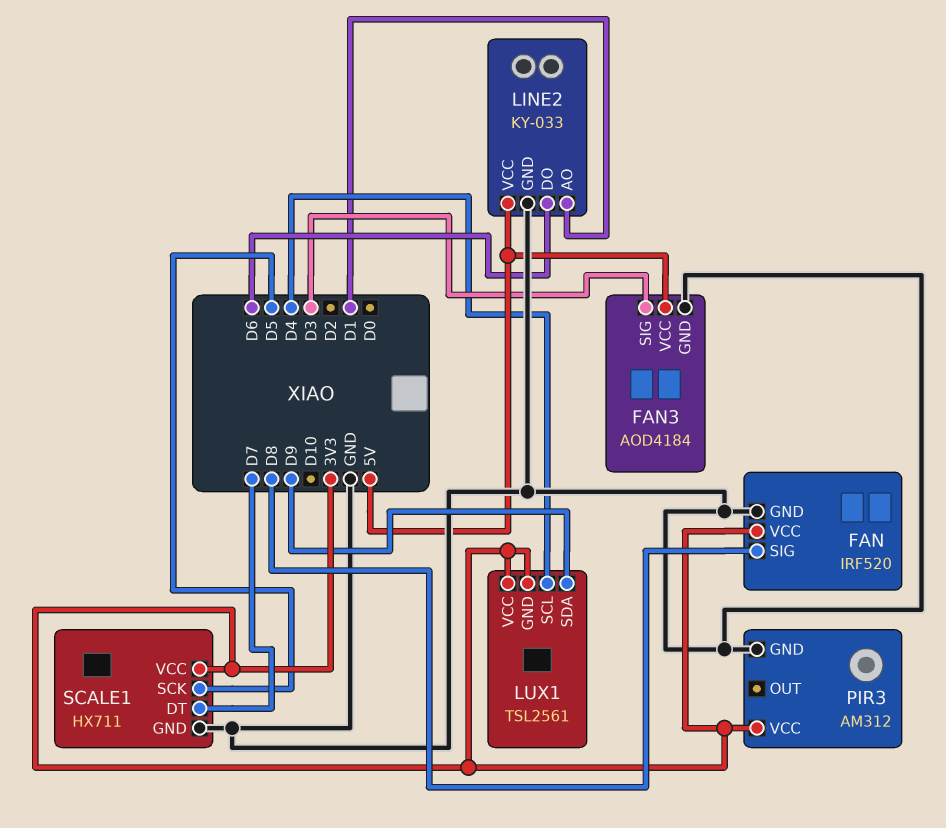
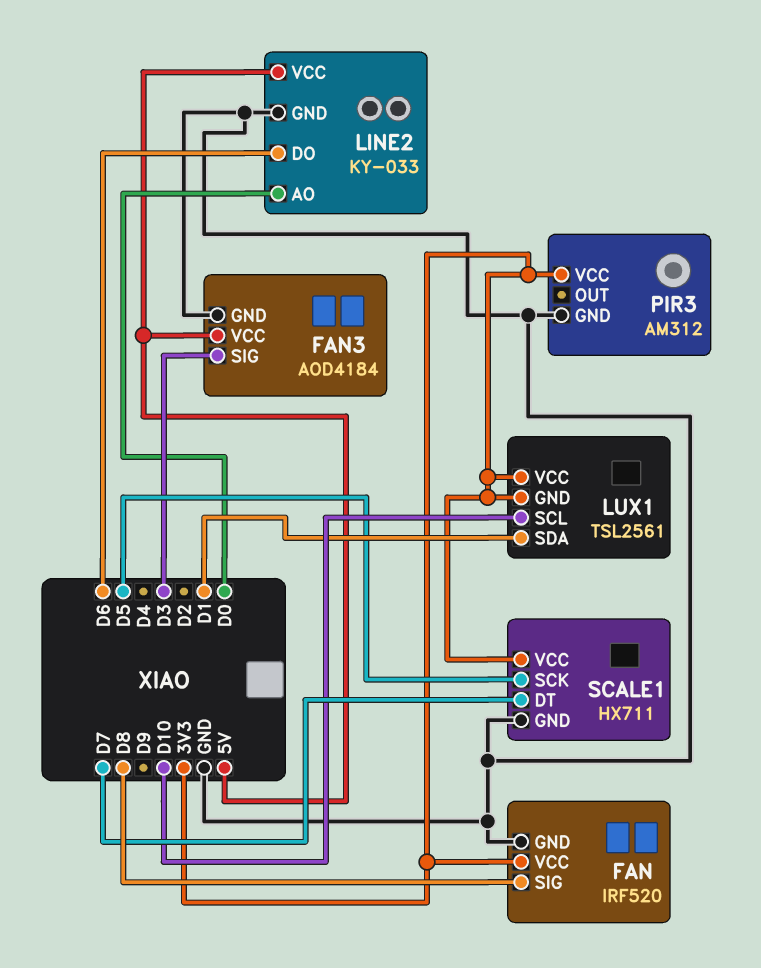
LINE2 pin AO: D1 -> D0
LUX1 pin SCL: D4 -> D10
LUX1 pin SDA: D9 -> D1

